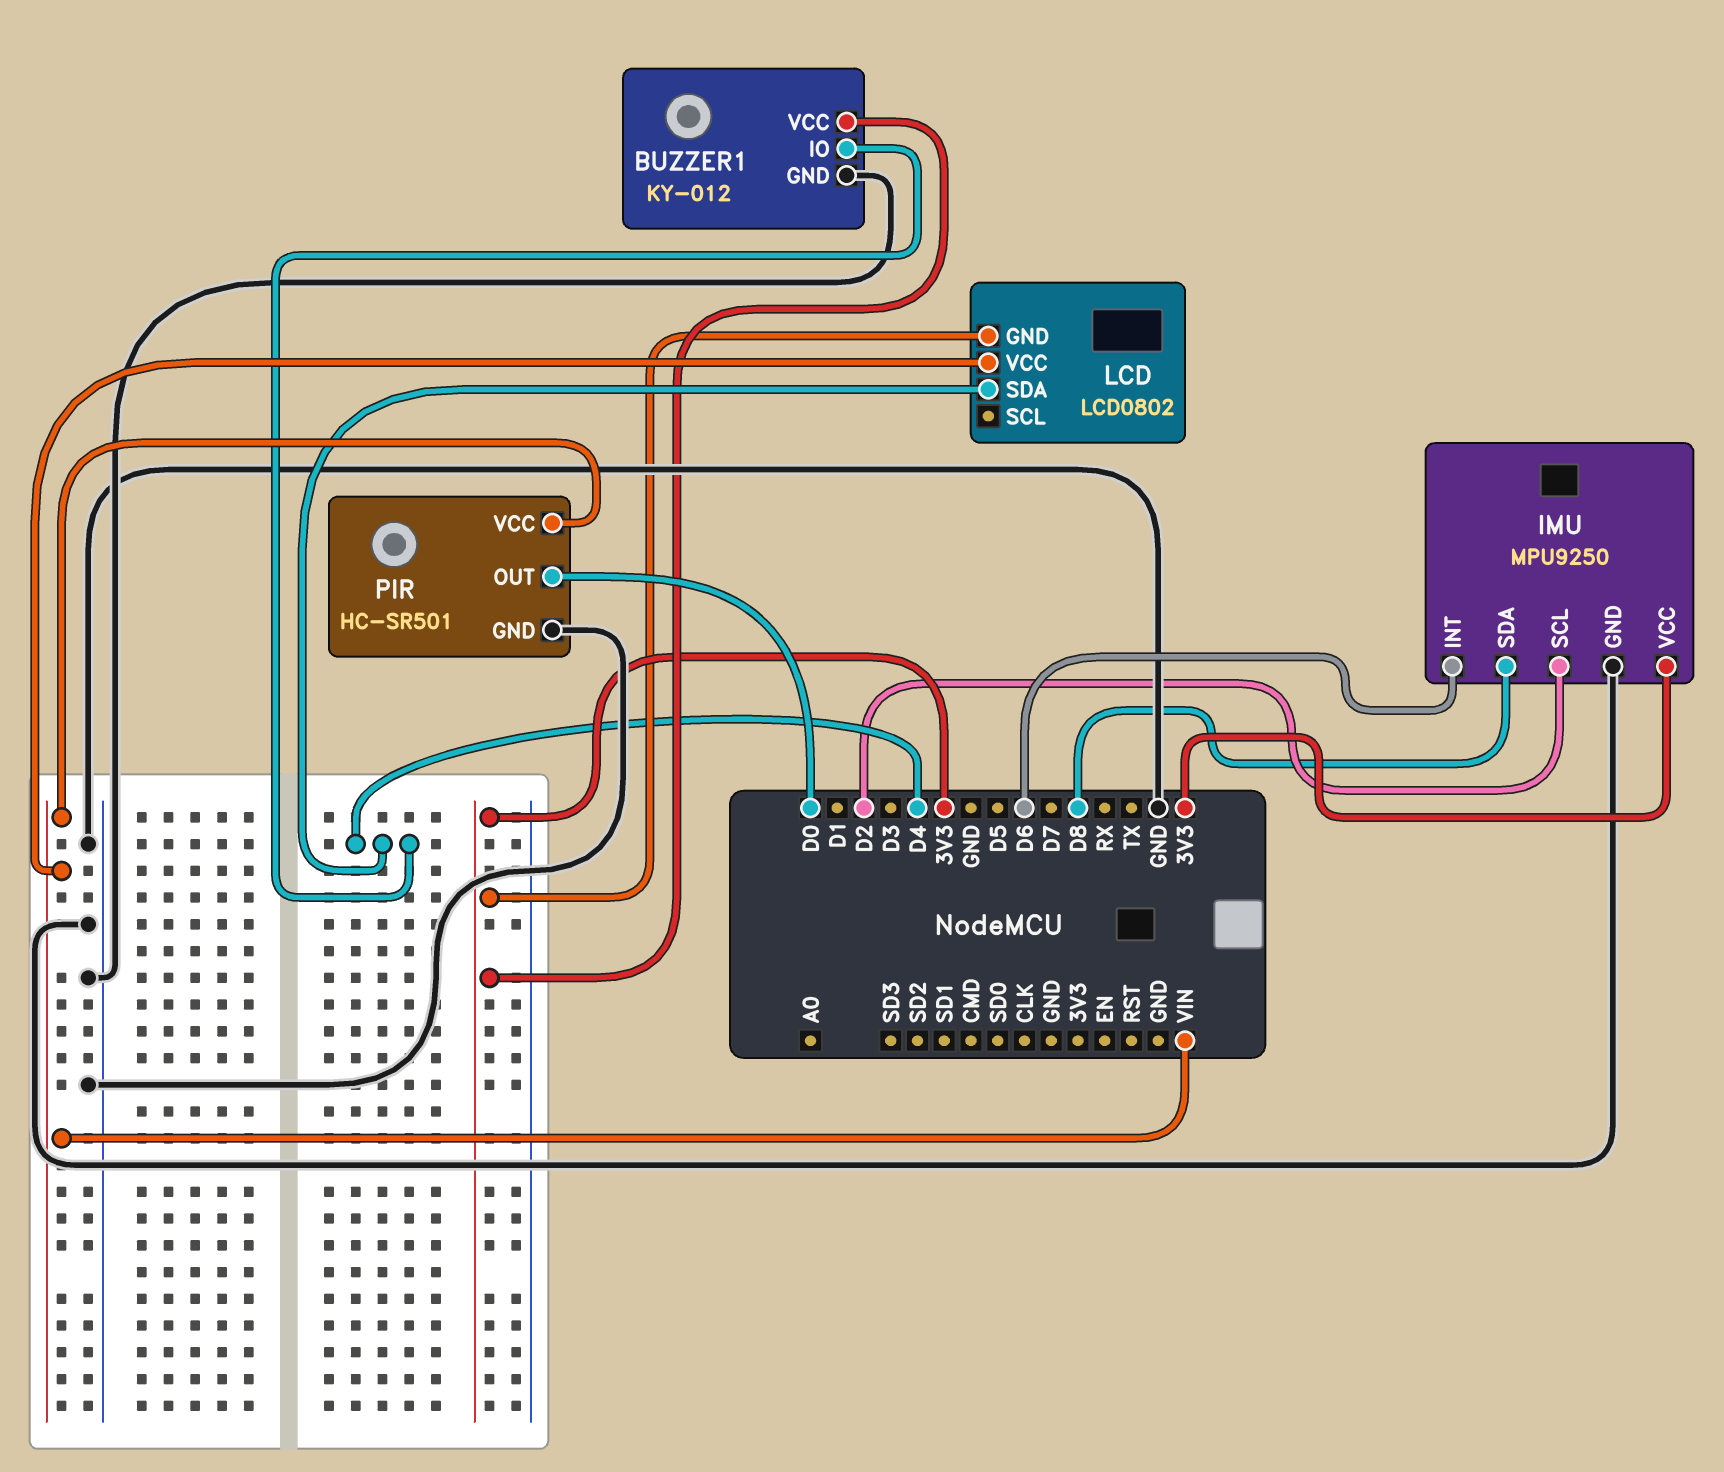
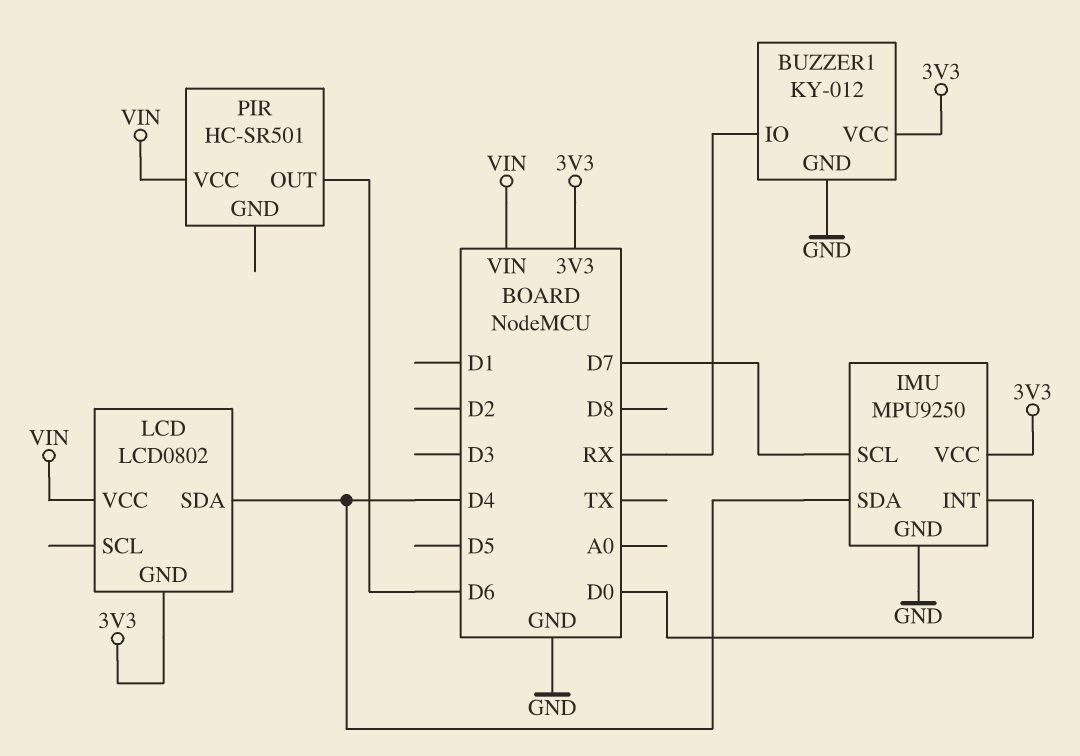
BUZZER1 pin IO: D4 -> RX
IMU pin INT: D6 -> D0
IMU pin SCL: D2 -> D7
IMU pin SDA: D8 -> D4
PIR pin GND: GND -> none
PIR pin OUT: D0 -> D6

